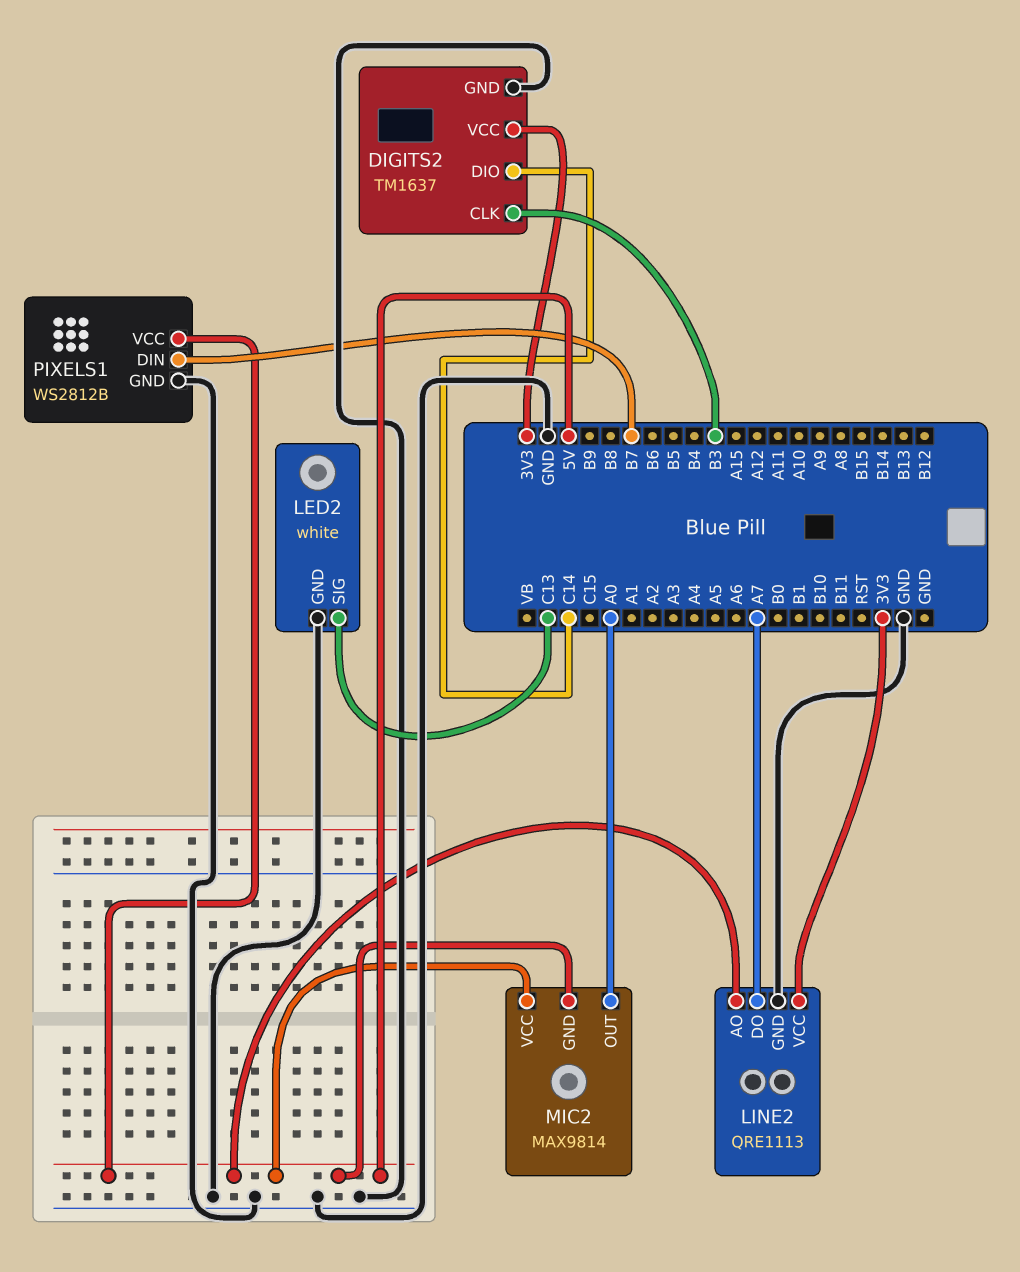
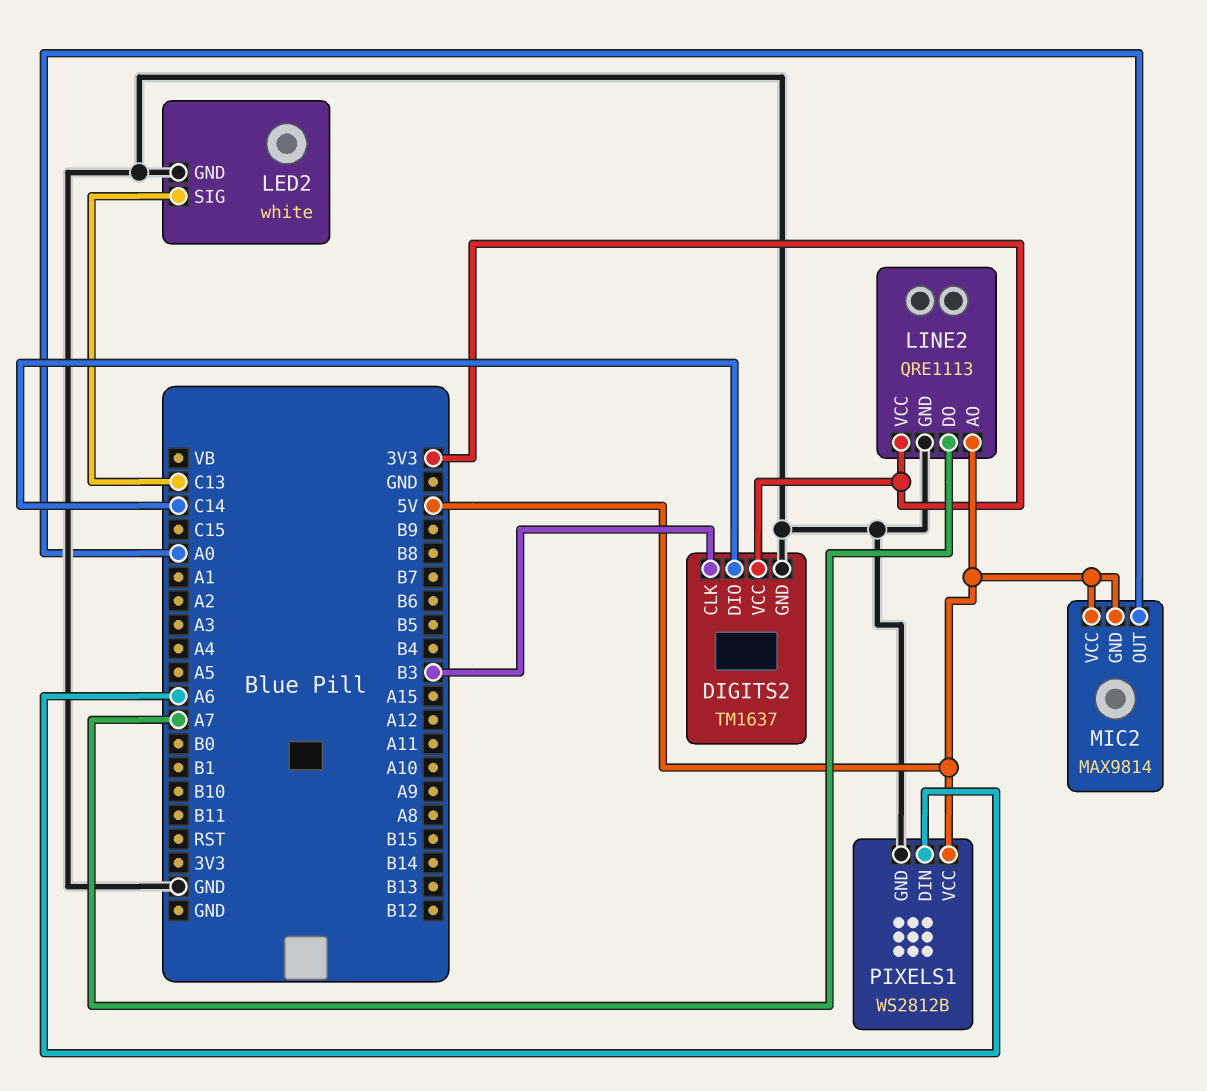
PIXELS1 pin DIN: B7 -> A6

